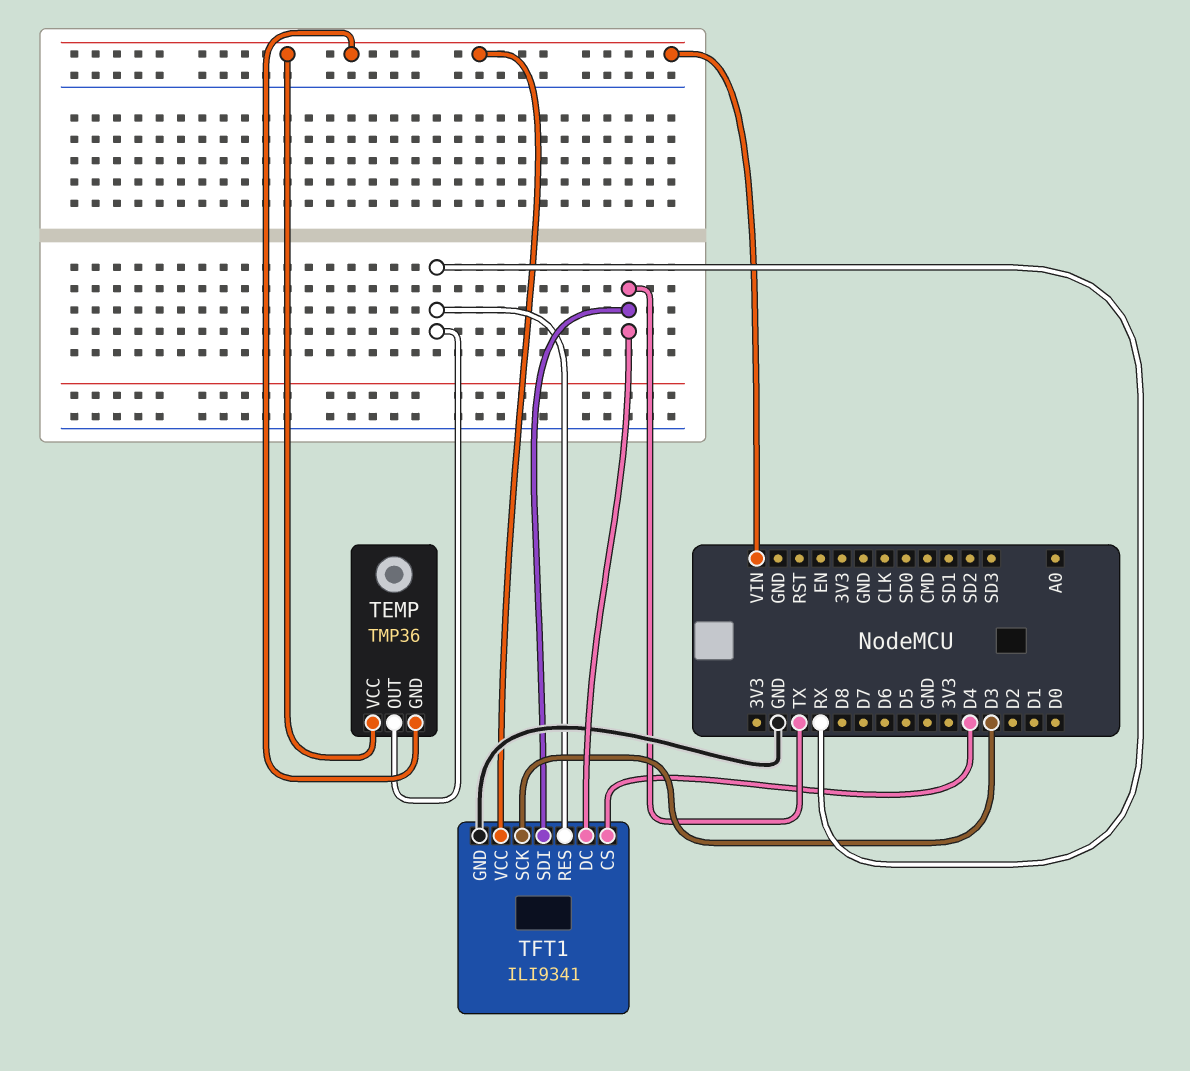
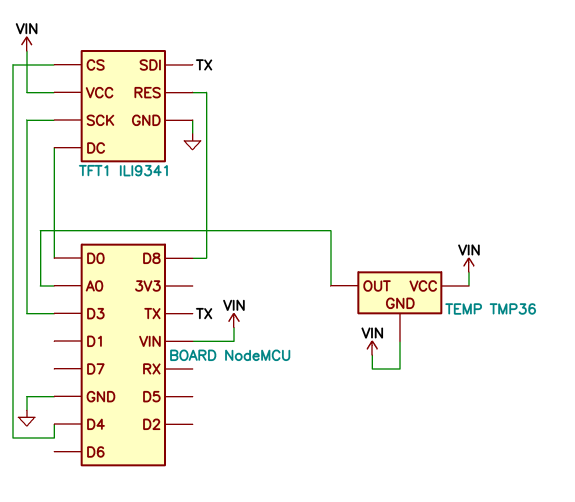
TEMP pin OUT: RX -> A0
TFT1 pin DC: TX -> D0
TFT1 pin RES: RX -> D8

